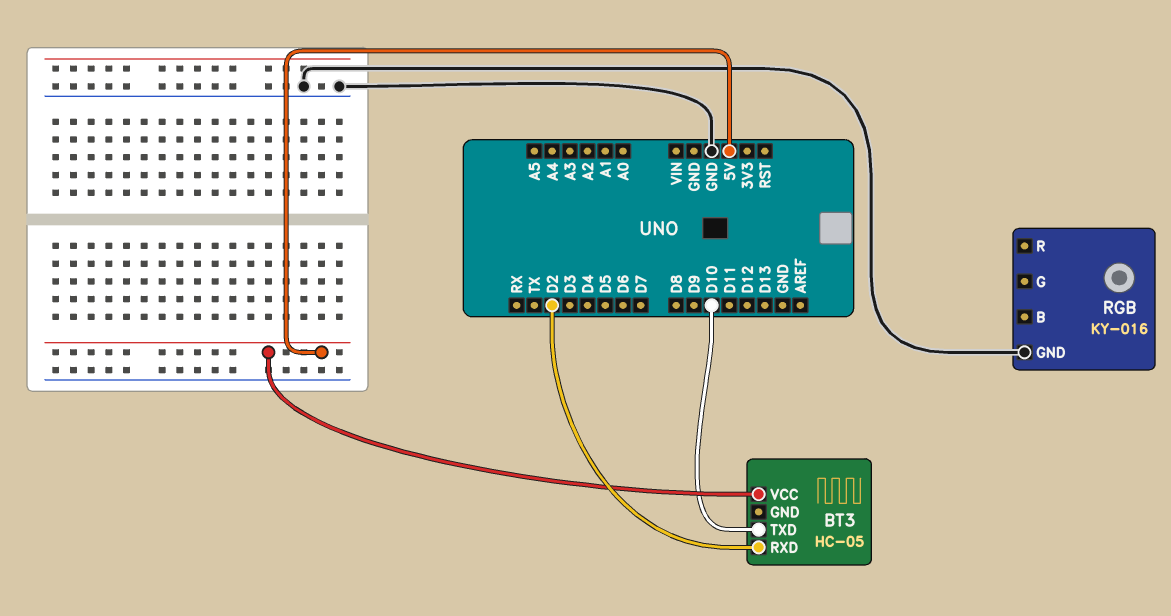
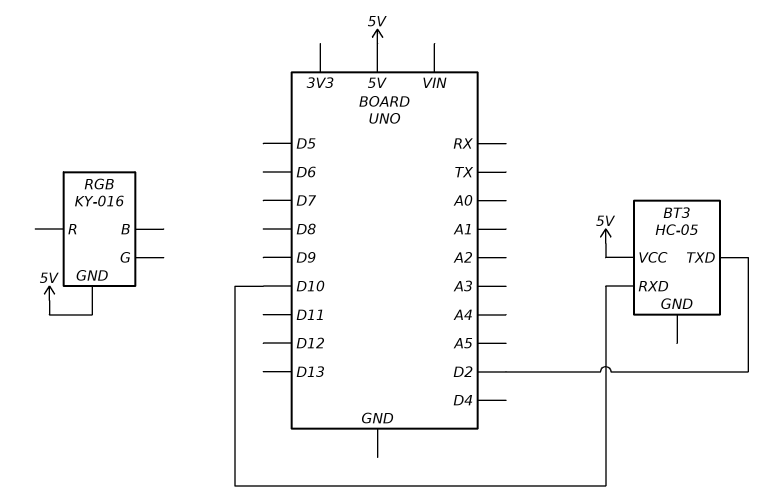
BT3 pin RXD: D2 -> D10
BT3 pin TXD: D10 -> D2
RGB pin GND: GND -> 5V

